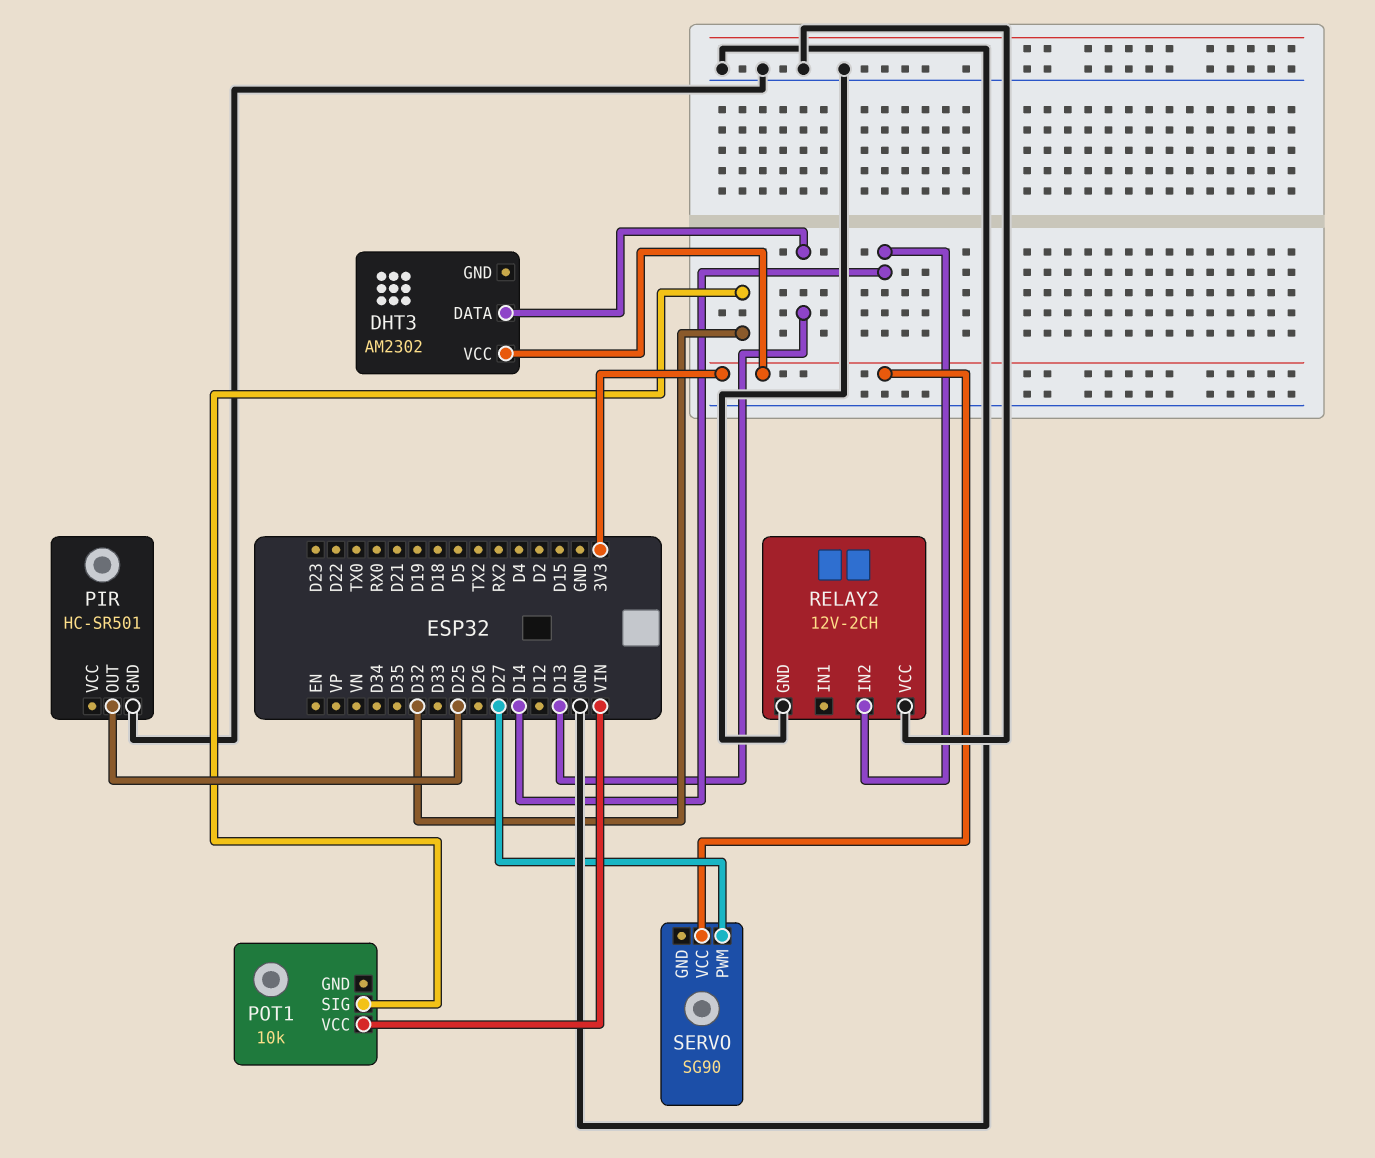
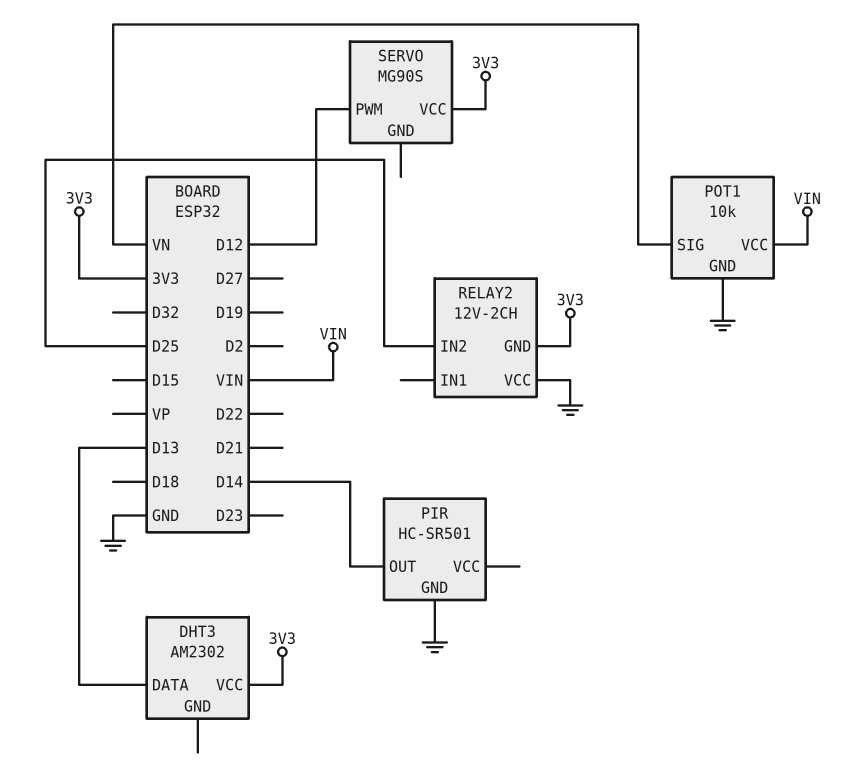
PIR pin OUT: D25 -> D14
POT1 pin GND: none -> GND
POT1 pin SIG: D32 -> VN
RELAY2 pin GND: GND -> 3V3
RELAY2 pin IN2: D14 -> D25
SERVO: SG90 -> MG90S
SERVO pin PWM: D27 -> D12

